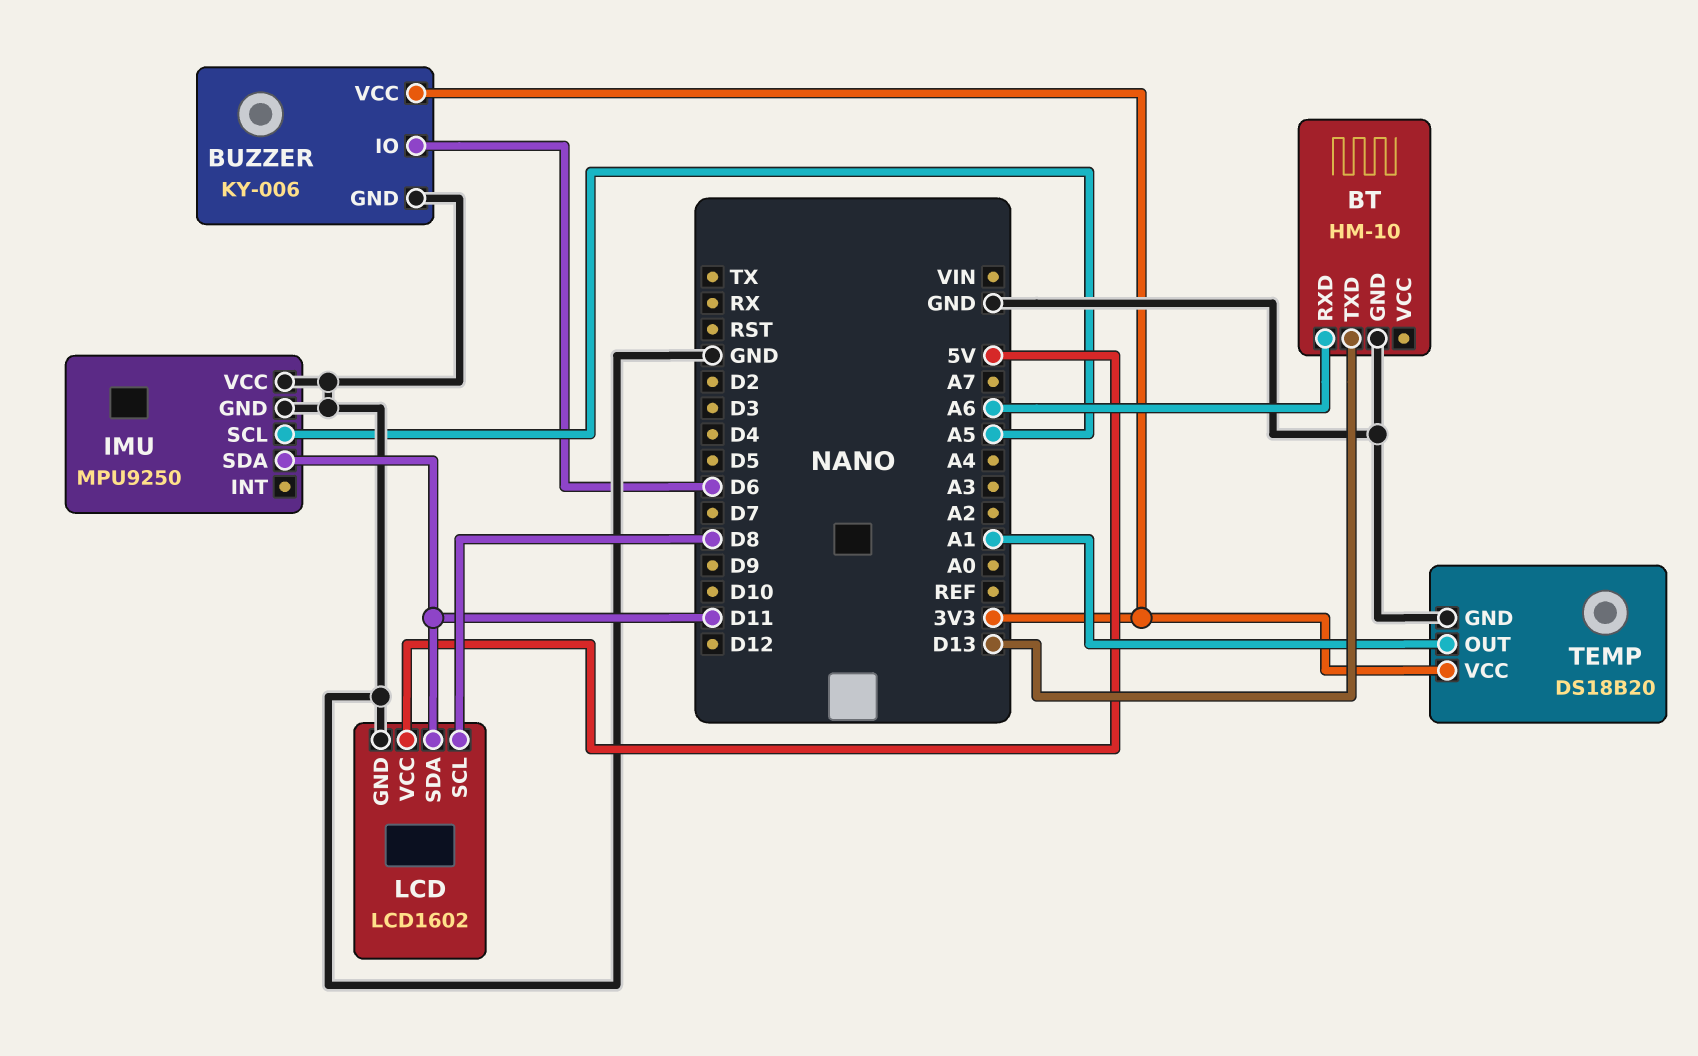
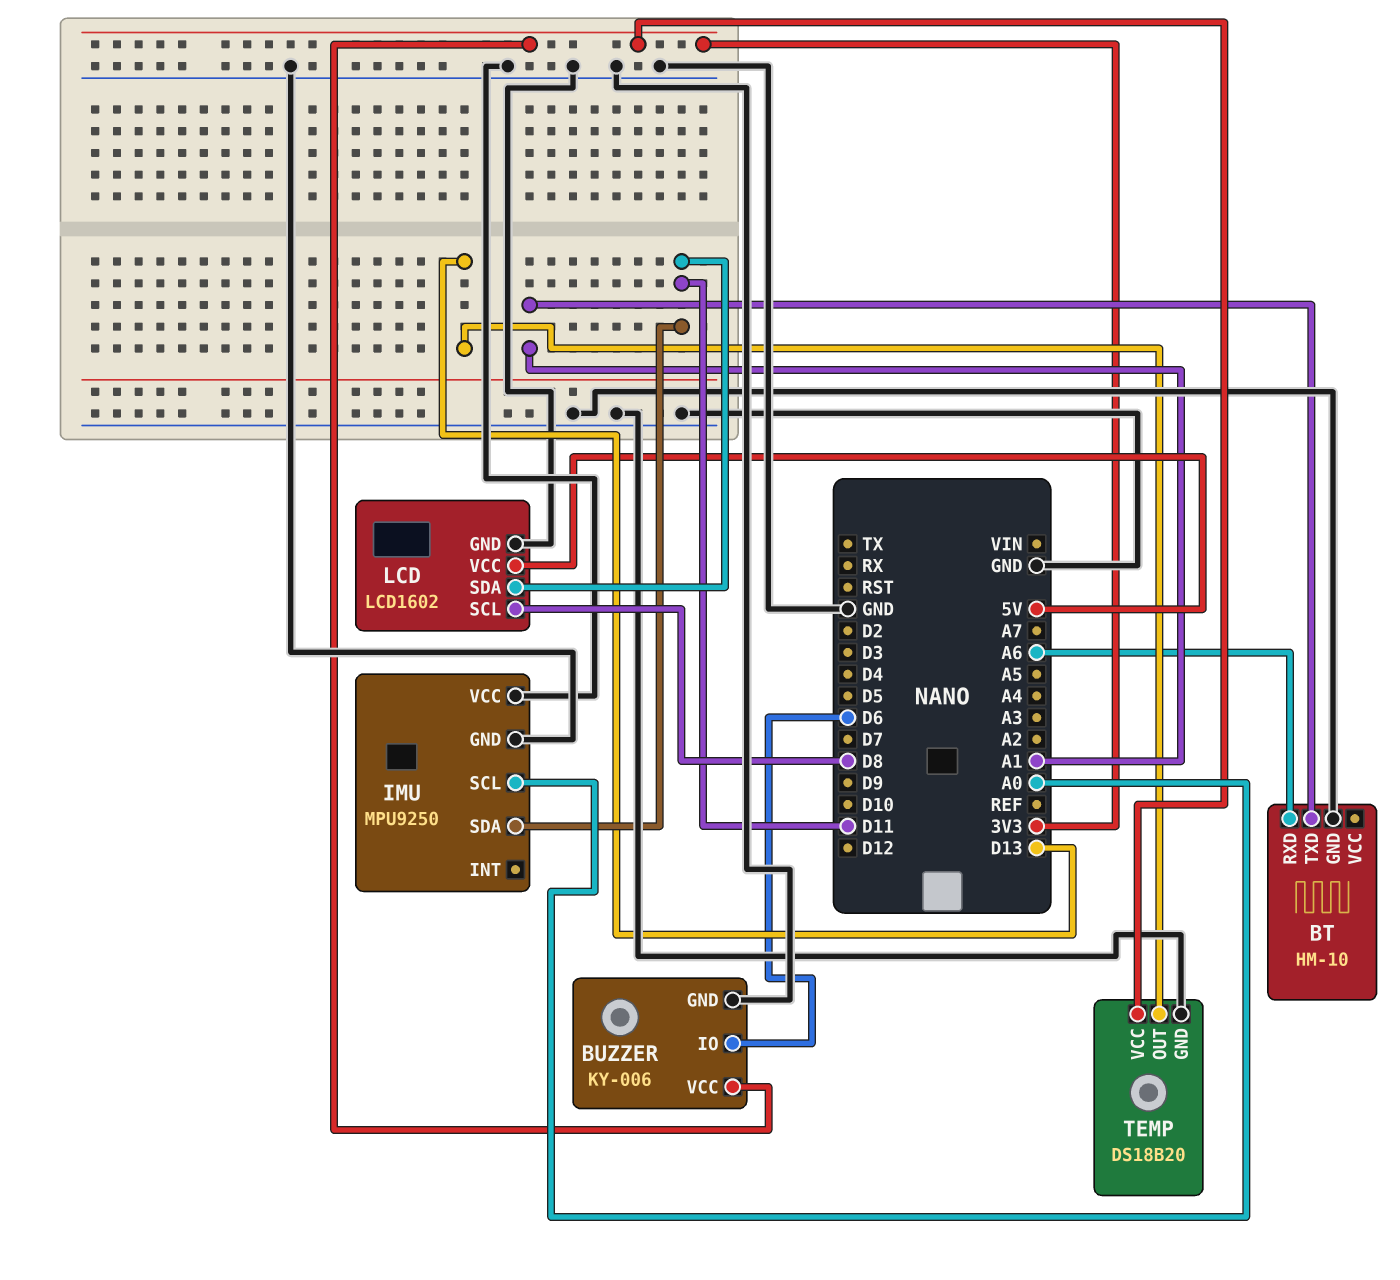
BT pin TXD: D13 -> A1
IMU pin SCL: A5 -> A0
TEMP pin OUT: A1 -> D13

